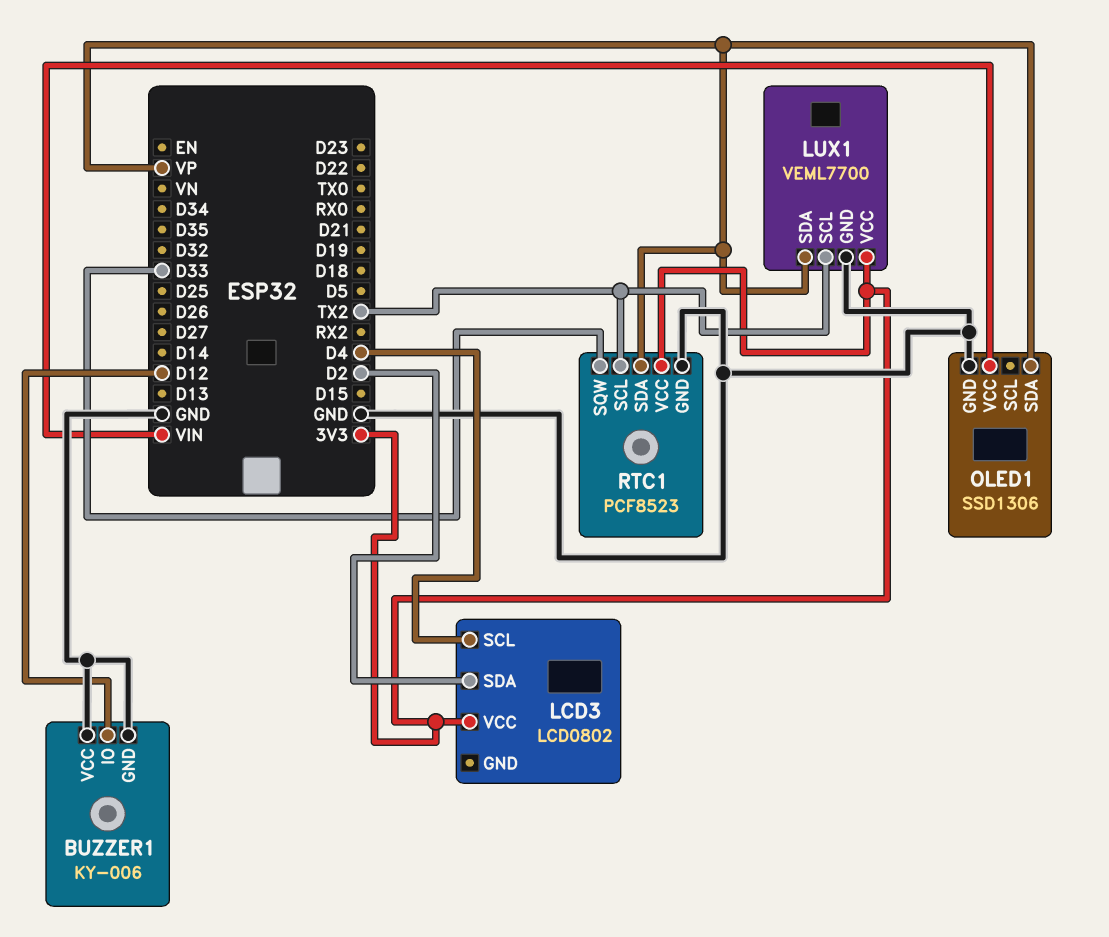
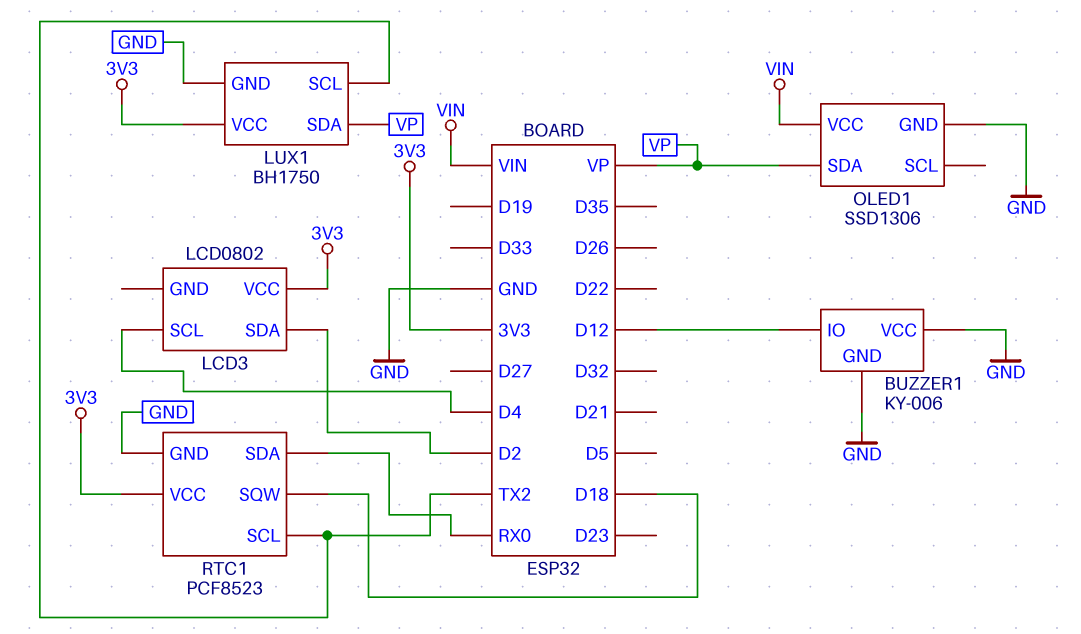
LUX1: VEML7700 -> BH1750
RTC1 pin SDA: VP -> RX0
RTC1 pin SQW: D33 -> D18

